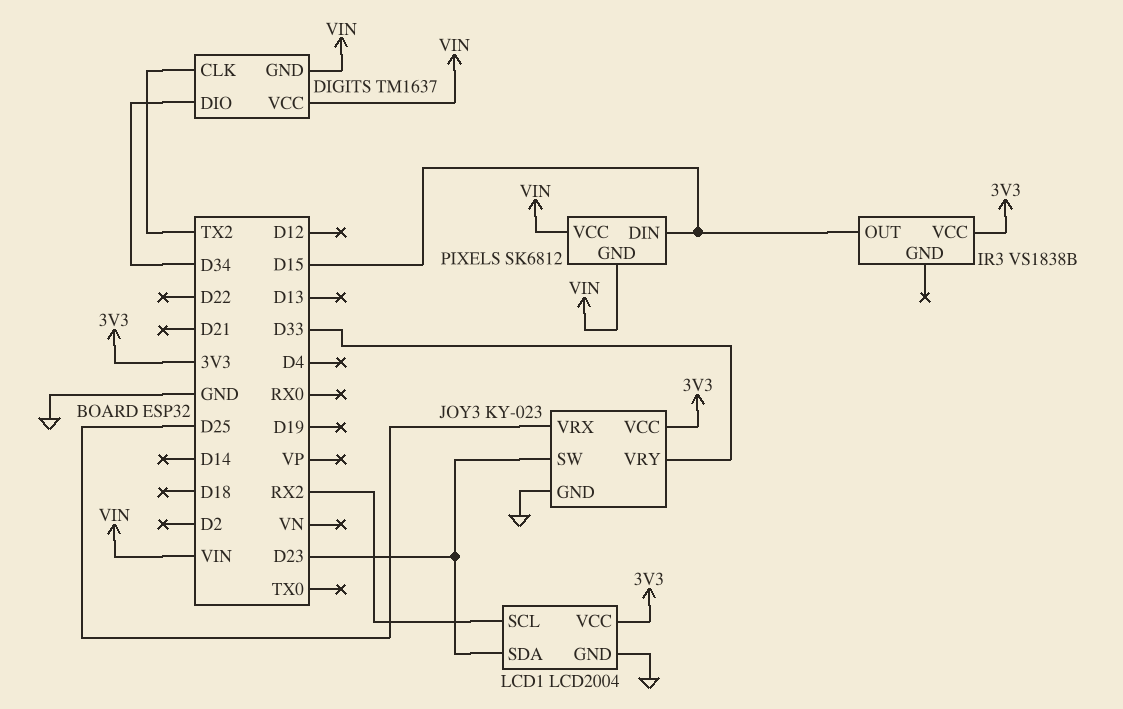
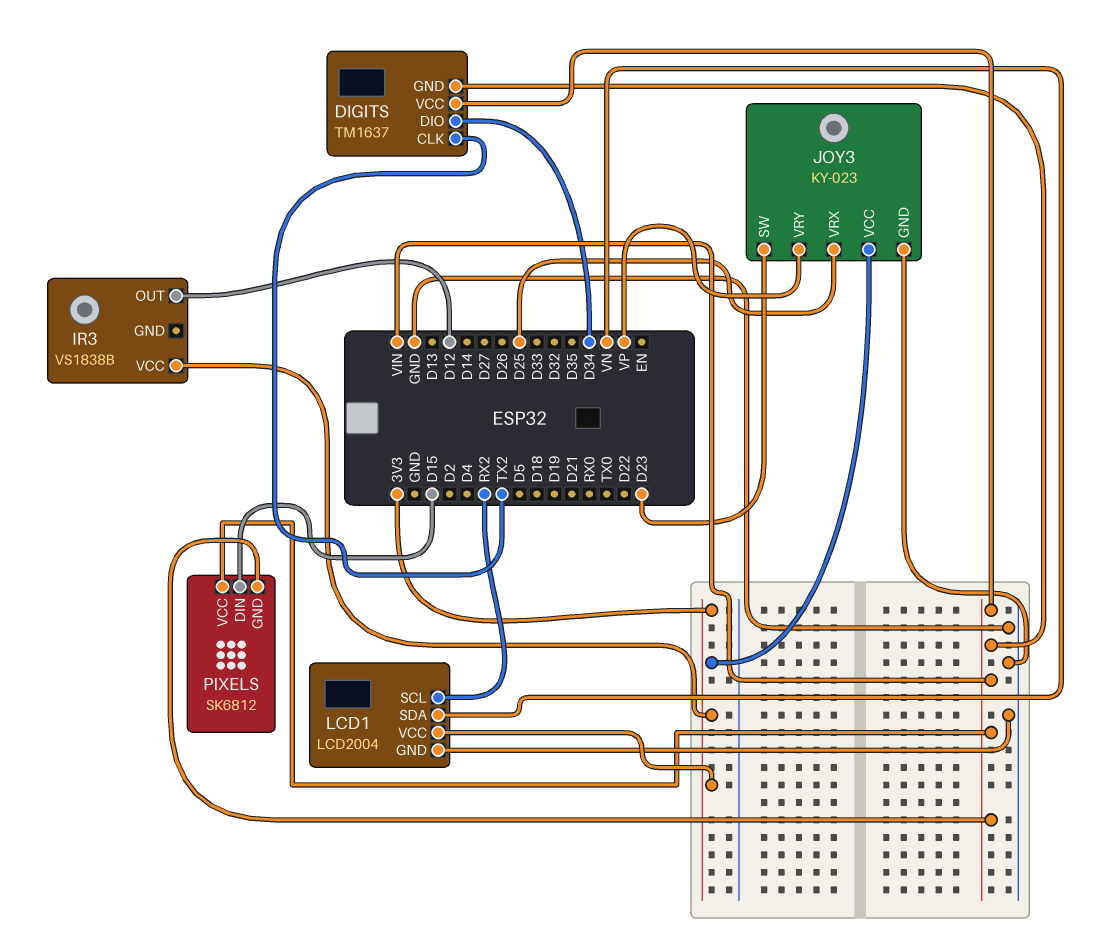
IR3 pin OUT: D15 -> D12
JOY3 pin VRY: D33 -> VP
LCD1 pin SDA: D23 -> VN

